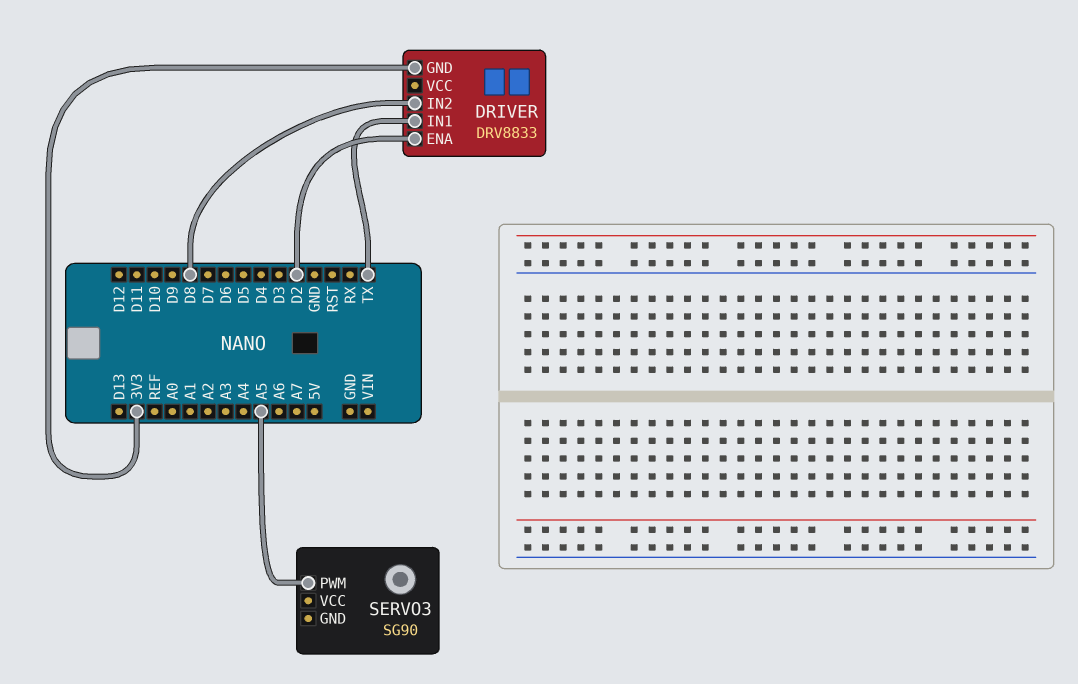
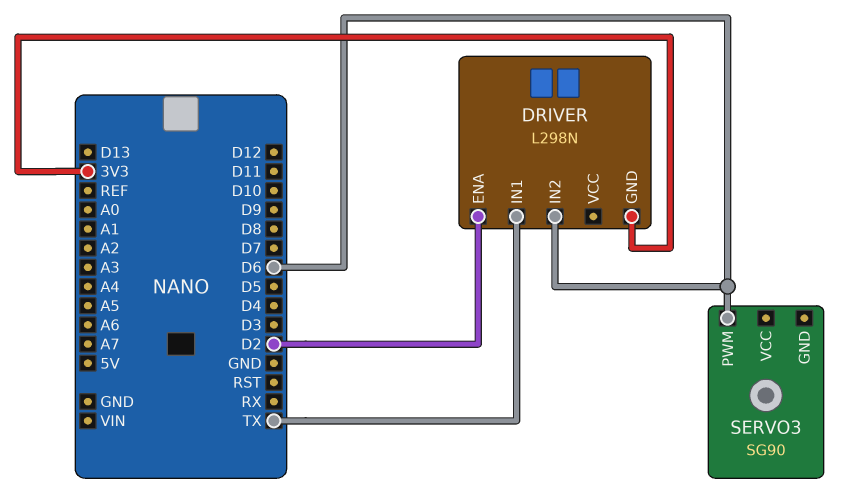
DRIVER: DRV8833 -> L298N
DRIVER pin IN2: D8 -> D6
SERVO3 pin PWM: A5 -> D6

